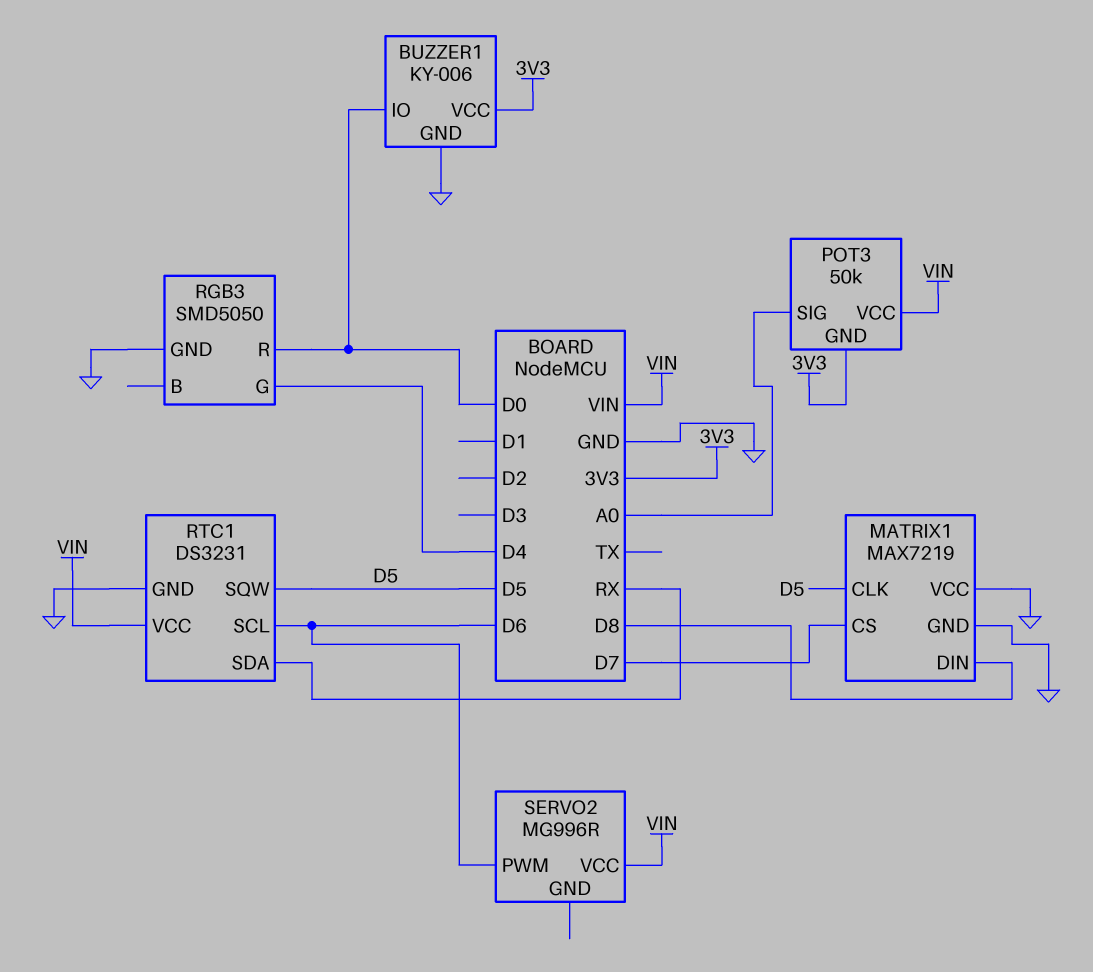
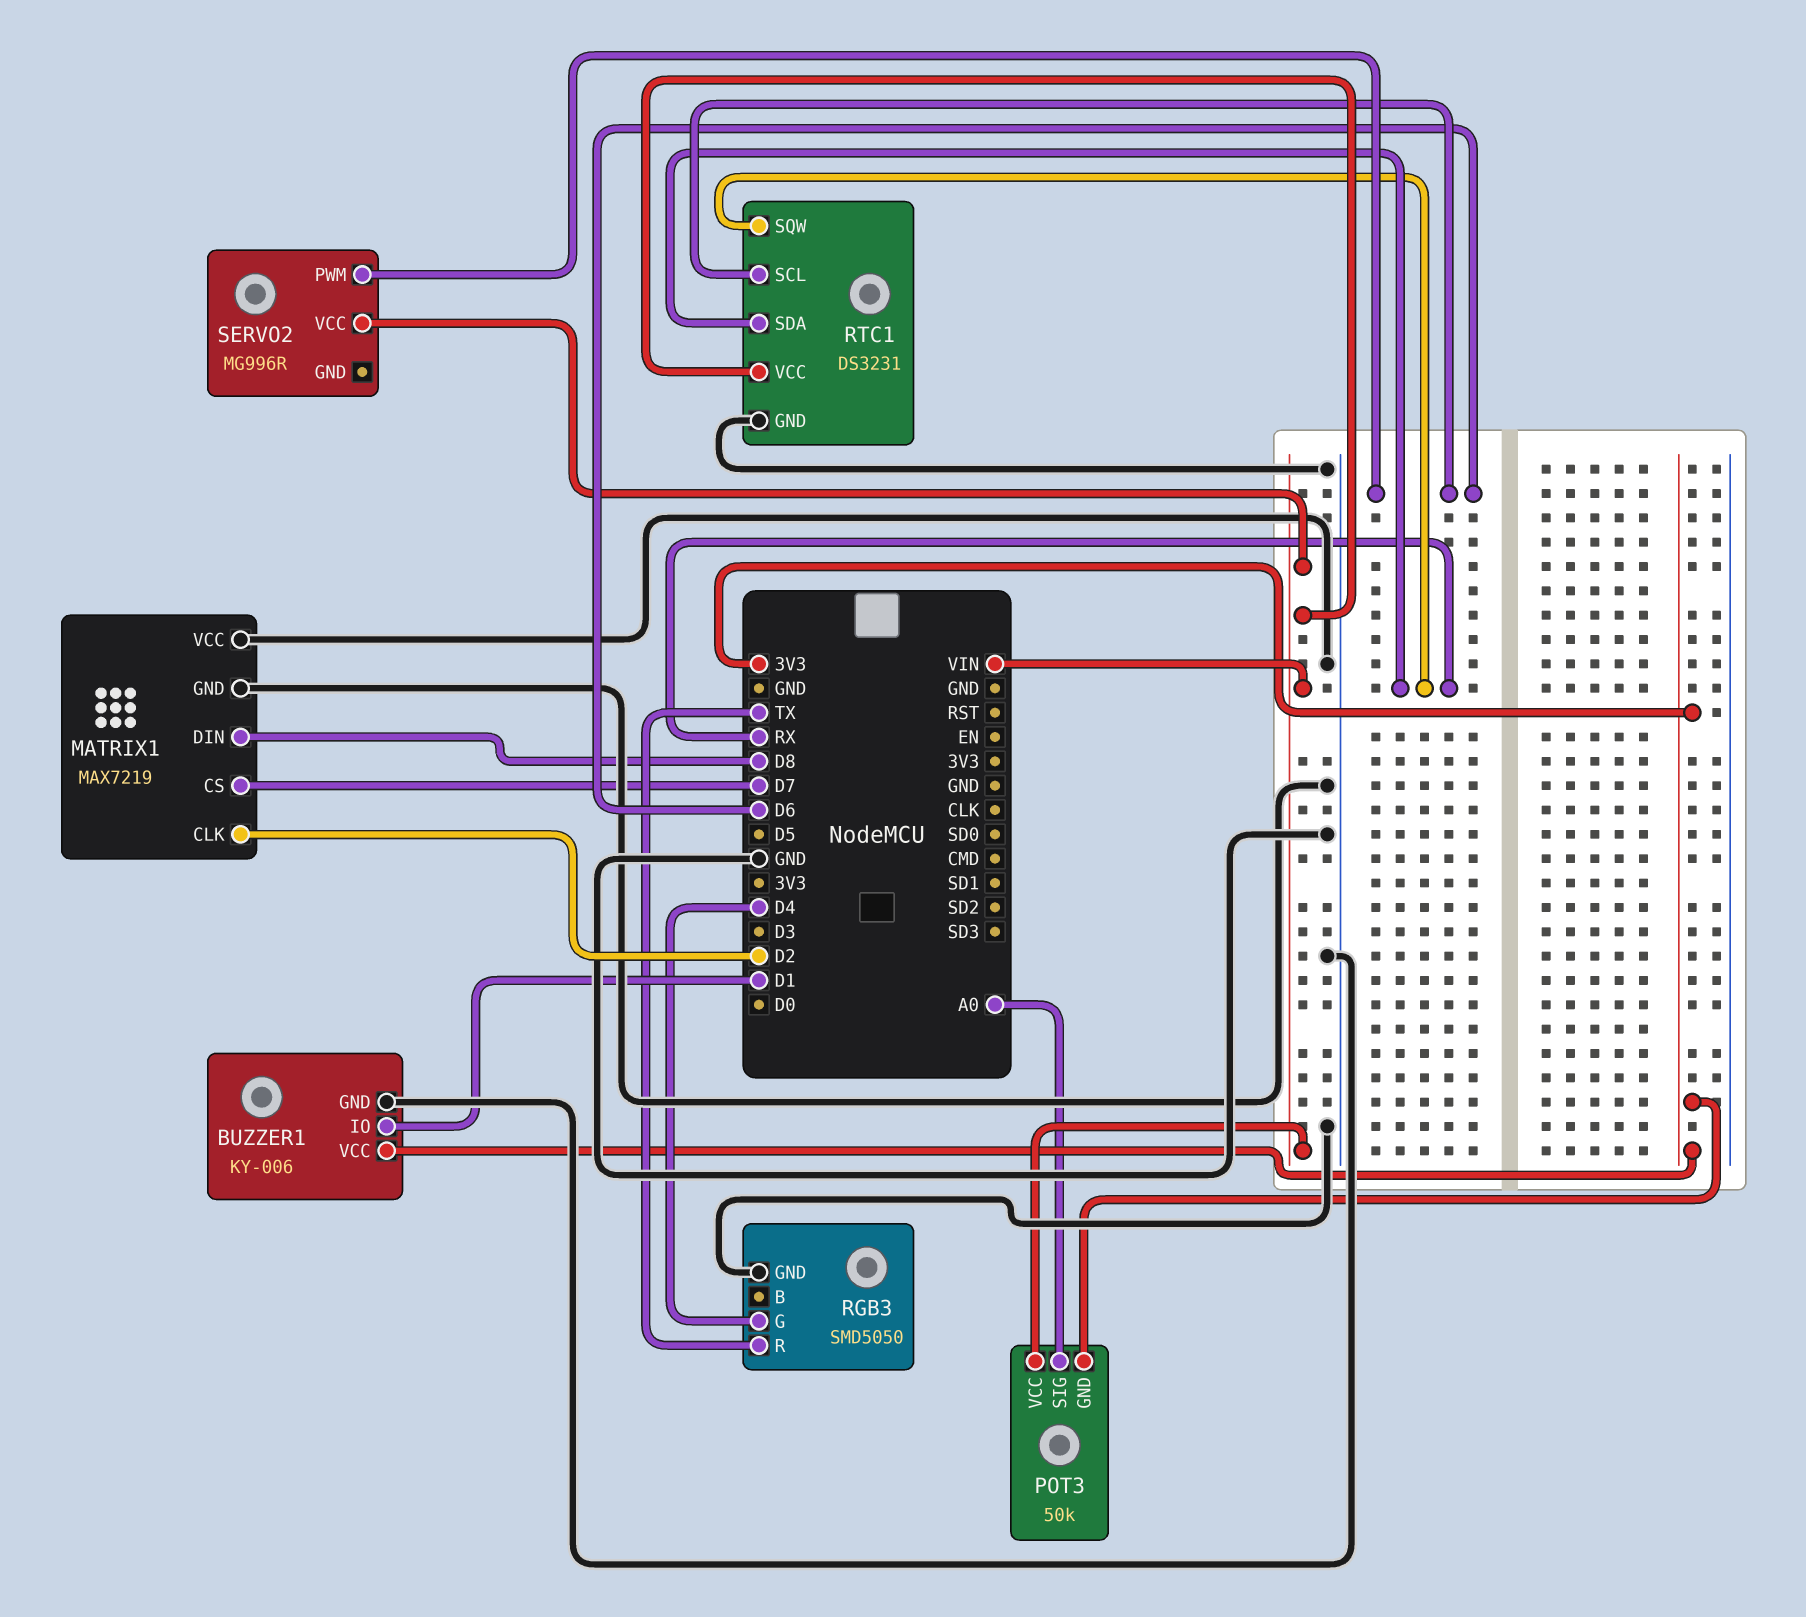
BUZZER1 pin IO: D0 -> D1
MATRIX1 pin CLK: D5 -> D2
RGB3 pin R: D0 -> TX
RTC1 pin SQW: D5 -> RX

